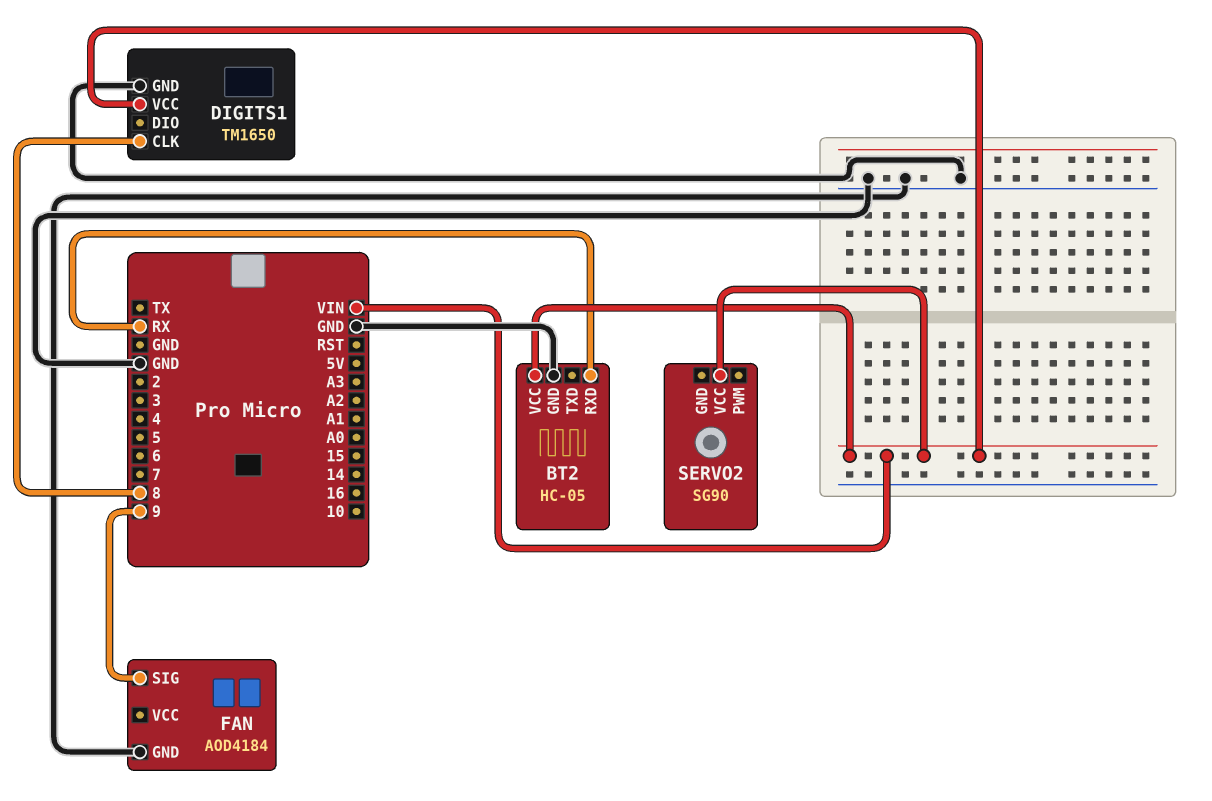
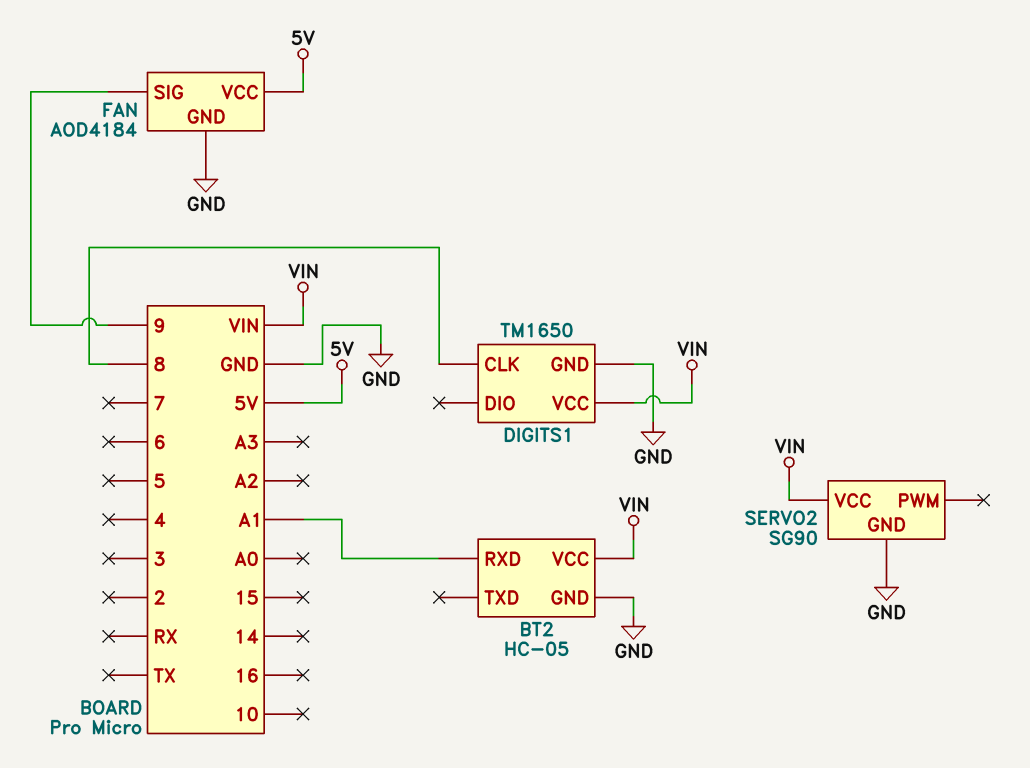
BT2 pin RXD: RX -> A1
FAN pin VCC: none -> 5V
SERVO2 pin GND: none -> GND

